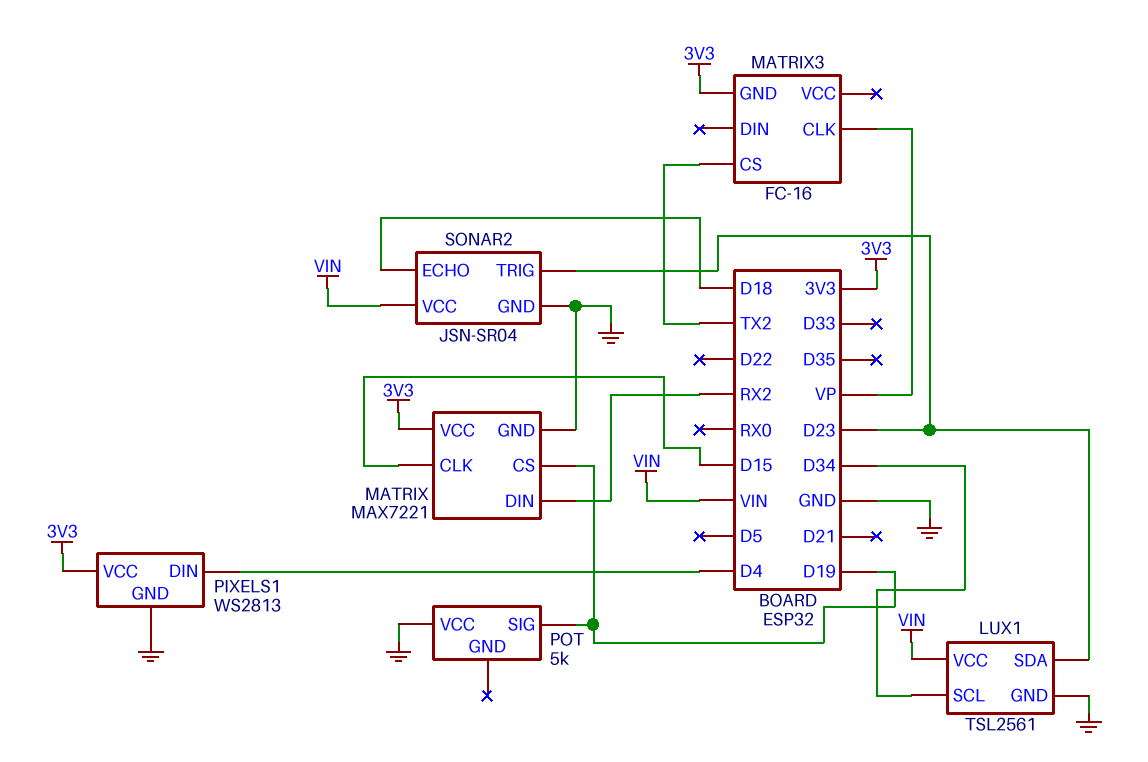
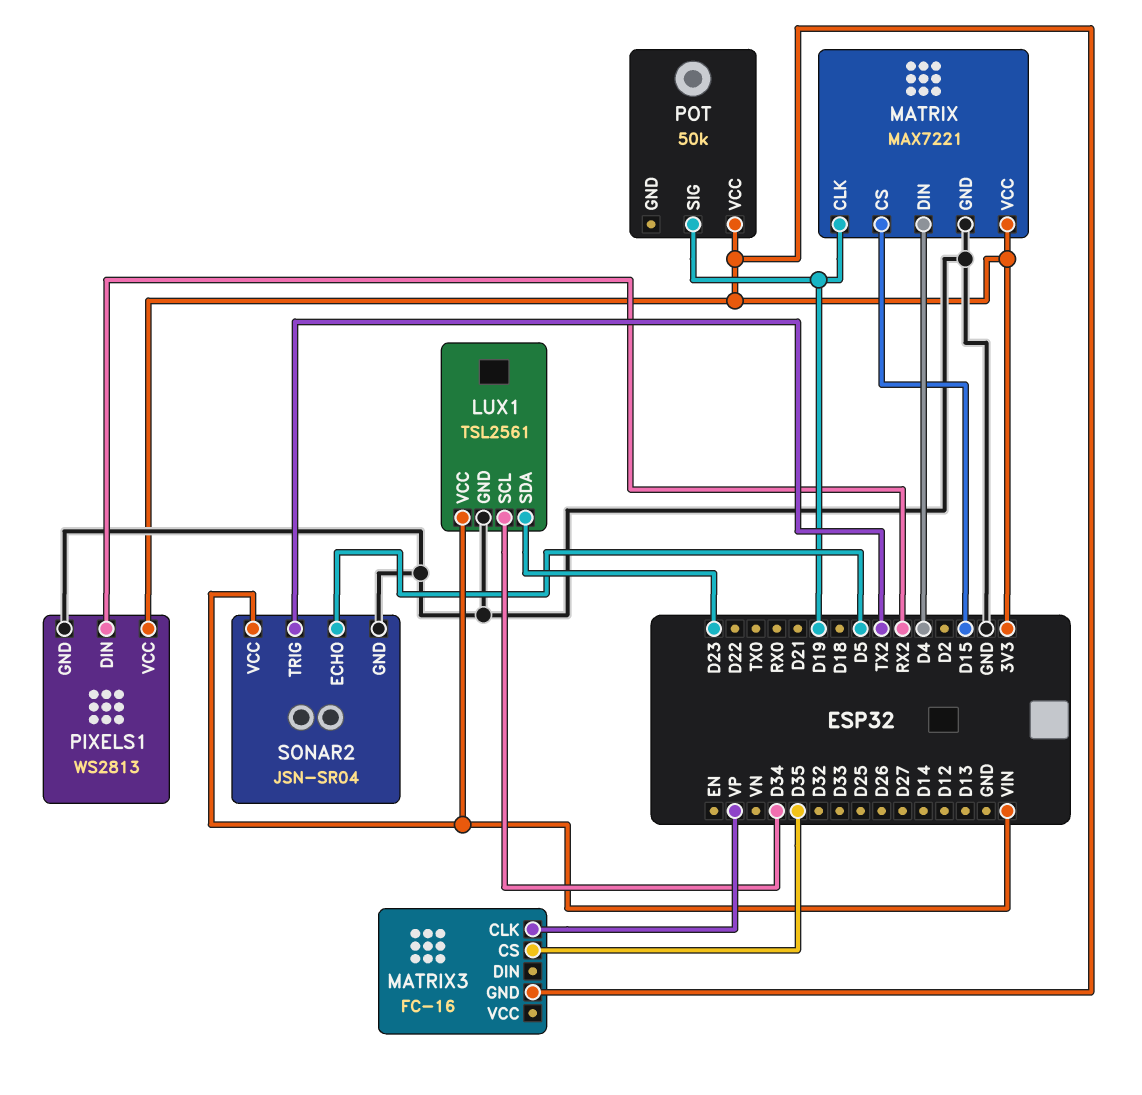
MATRIX pin CLK: D15 -> D19
MATRIX pin CS: D19 -> D15
MATRIX pin DIN: RX2 -> D4
MATRIX3 pin CS: TX2 -> D35
PIXELS1 pin DIN: D4 -> RX2
POT: 5k -> 50k
POT pin VCC: GND -> 3V3
SONAR2 pin ECHO: D18 -> D5
SONAR2 pin TRIG: D23 -> TX2

